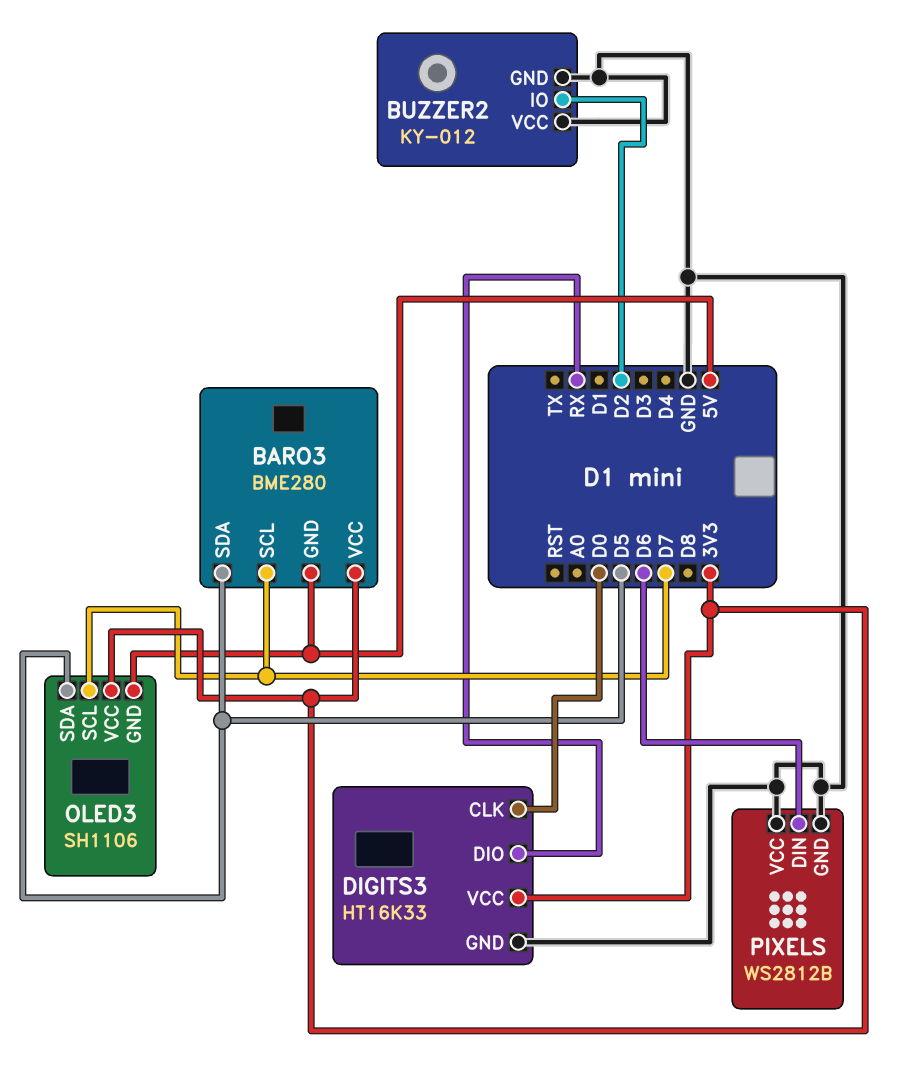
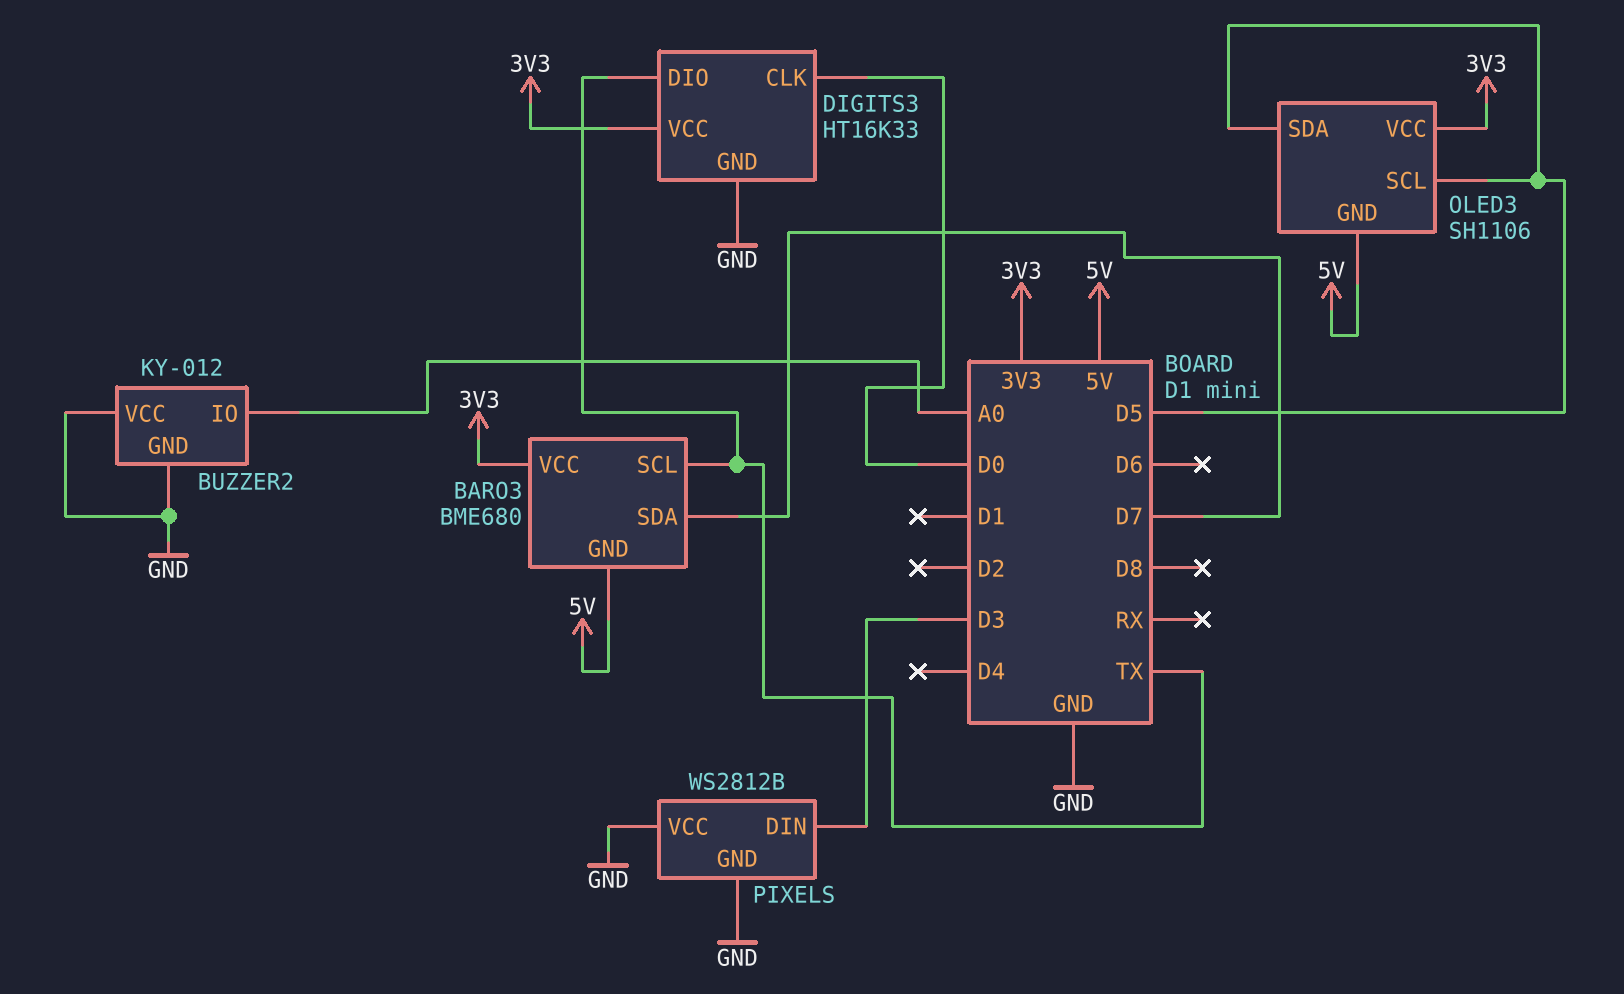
BARO3: BME280 -> BME680
BARO3 pin SCL: D7 -> TX
BARO3 pin SDA: D5 -> D7
BUZZER2 pin IO: D2 -> A0
DIGITS3 pin DIO: RX -> TX
OLED3 pin SCL: D7 -> D5
PIXELS pin DIN: D6 -> D3

